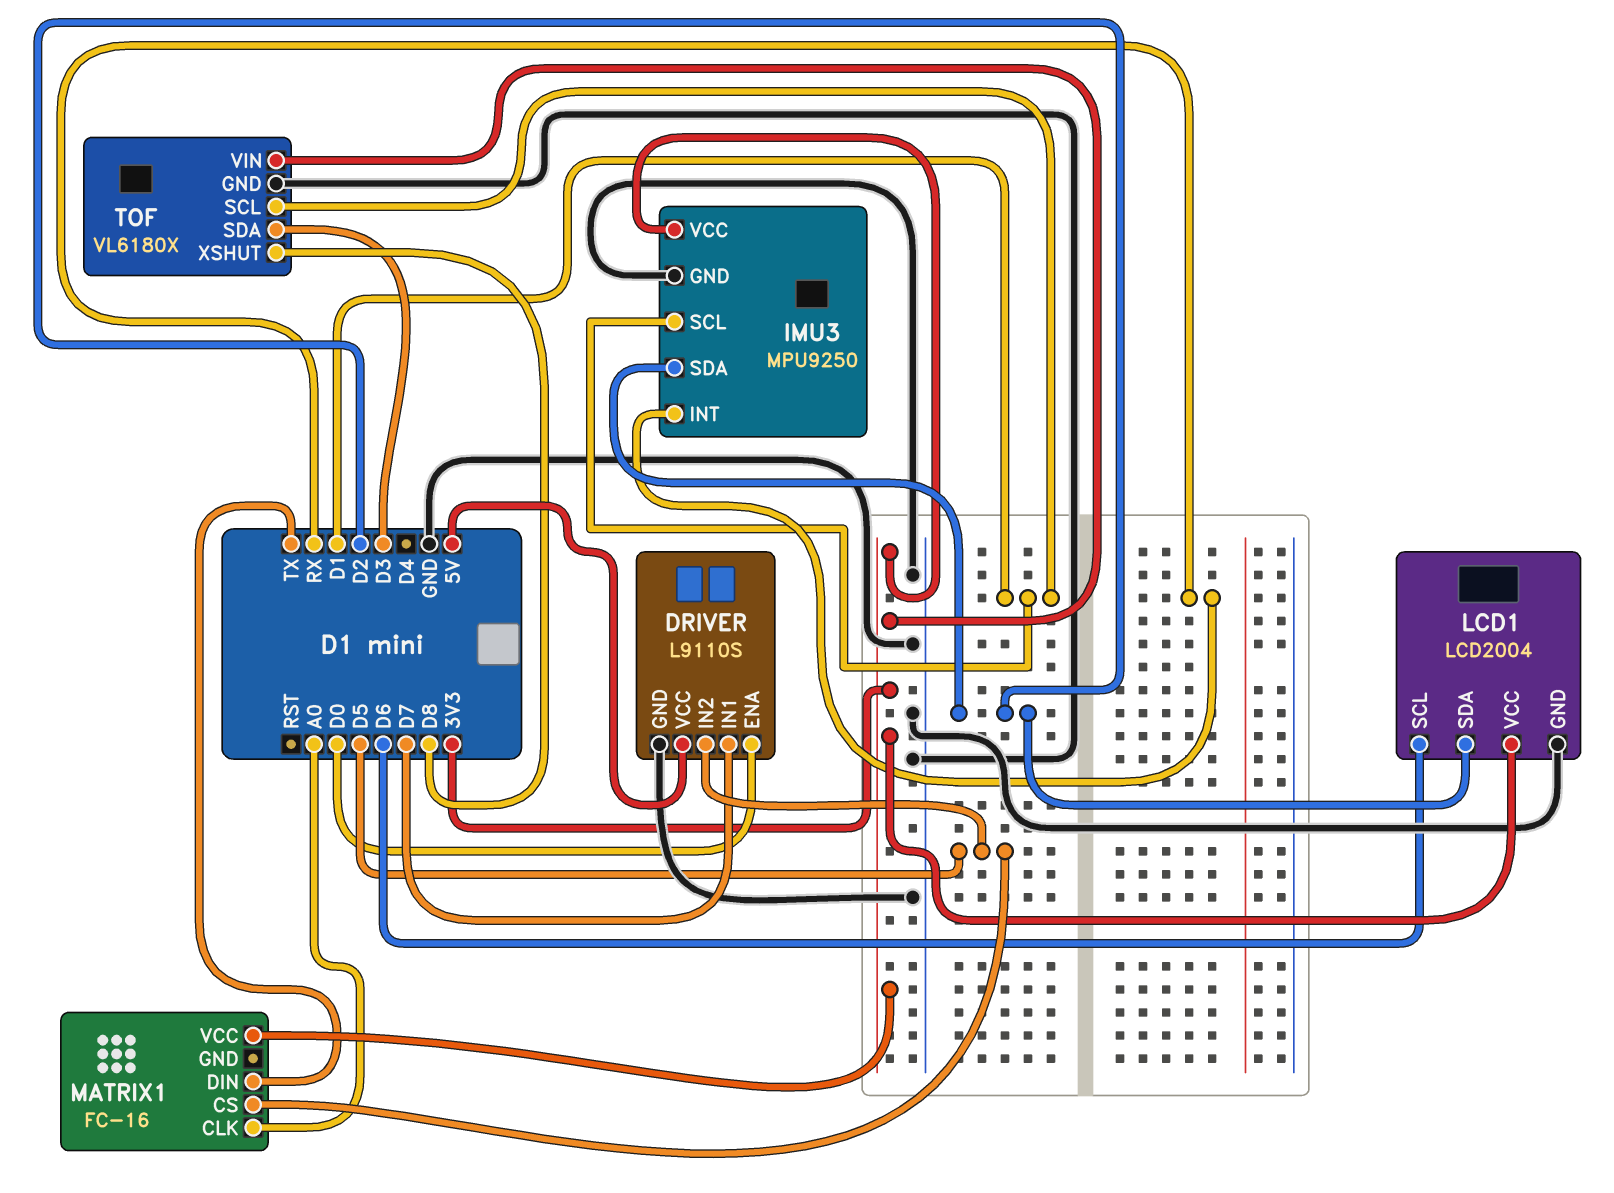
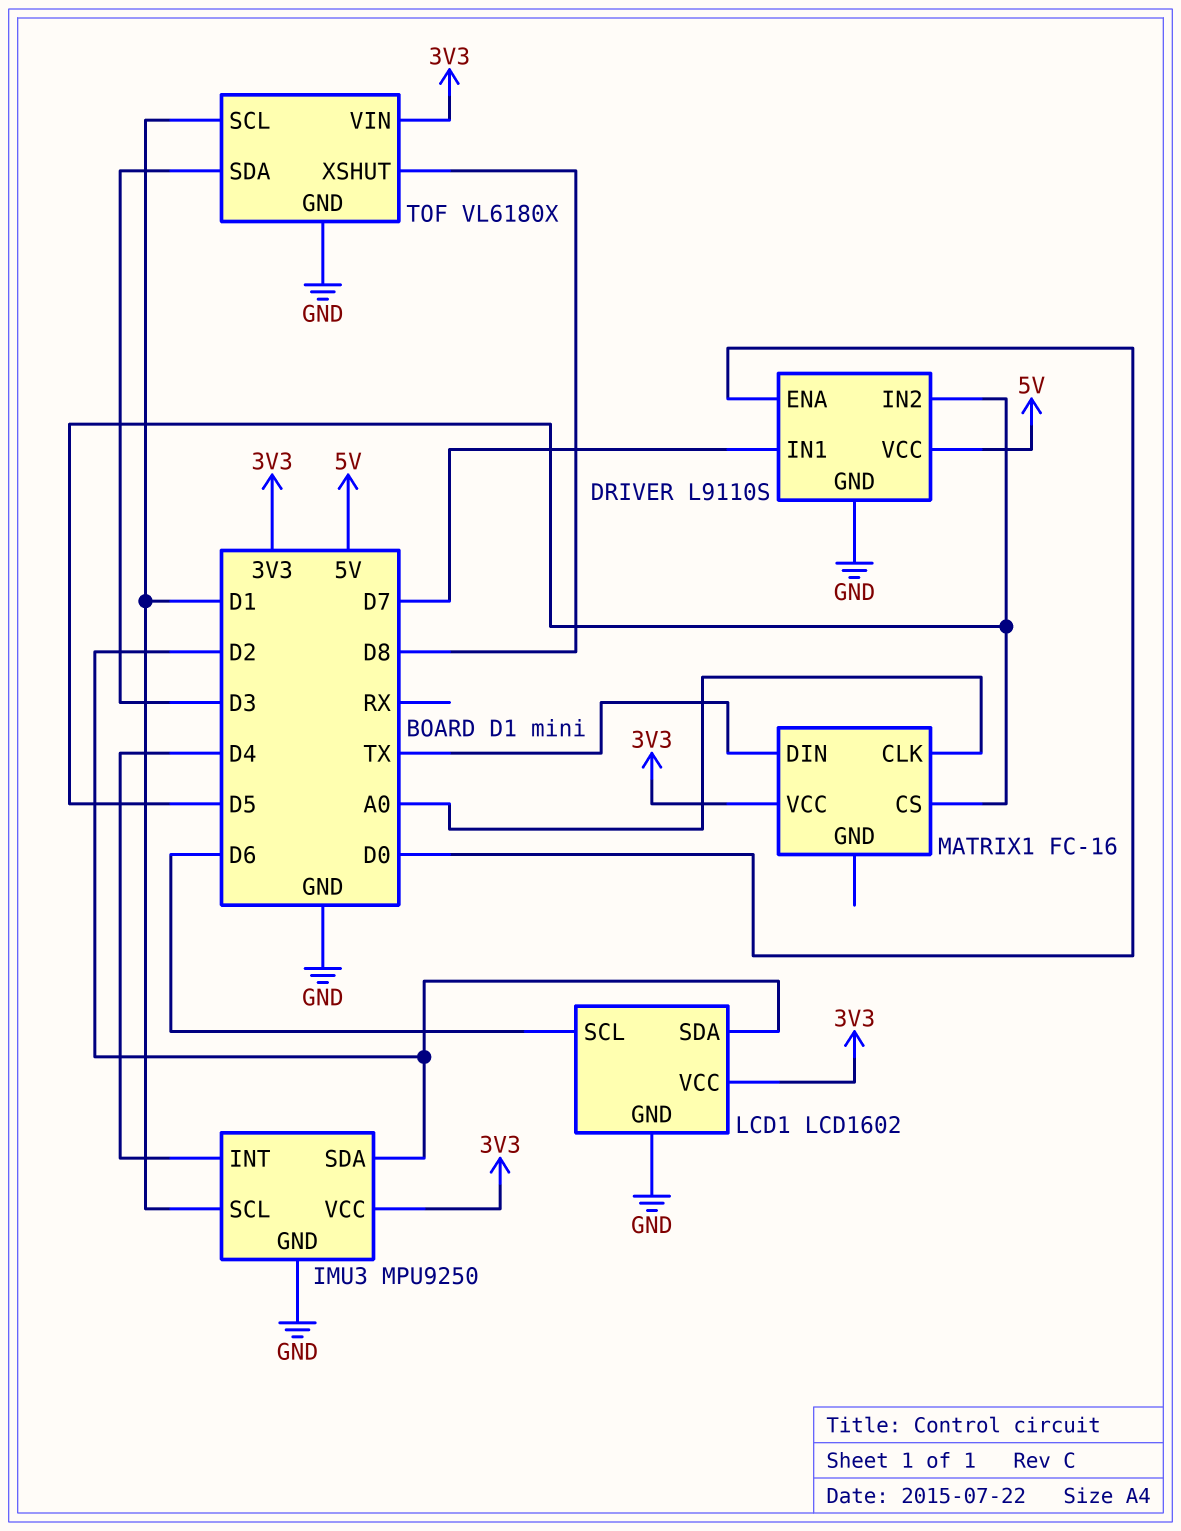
IMU3 pin INT: RX -> D4
LCD1: LCD2004 -> LCD1602

